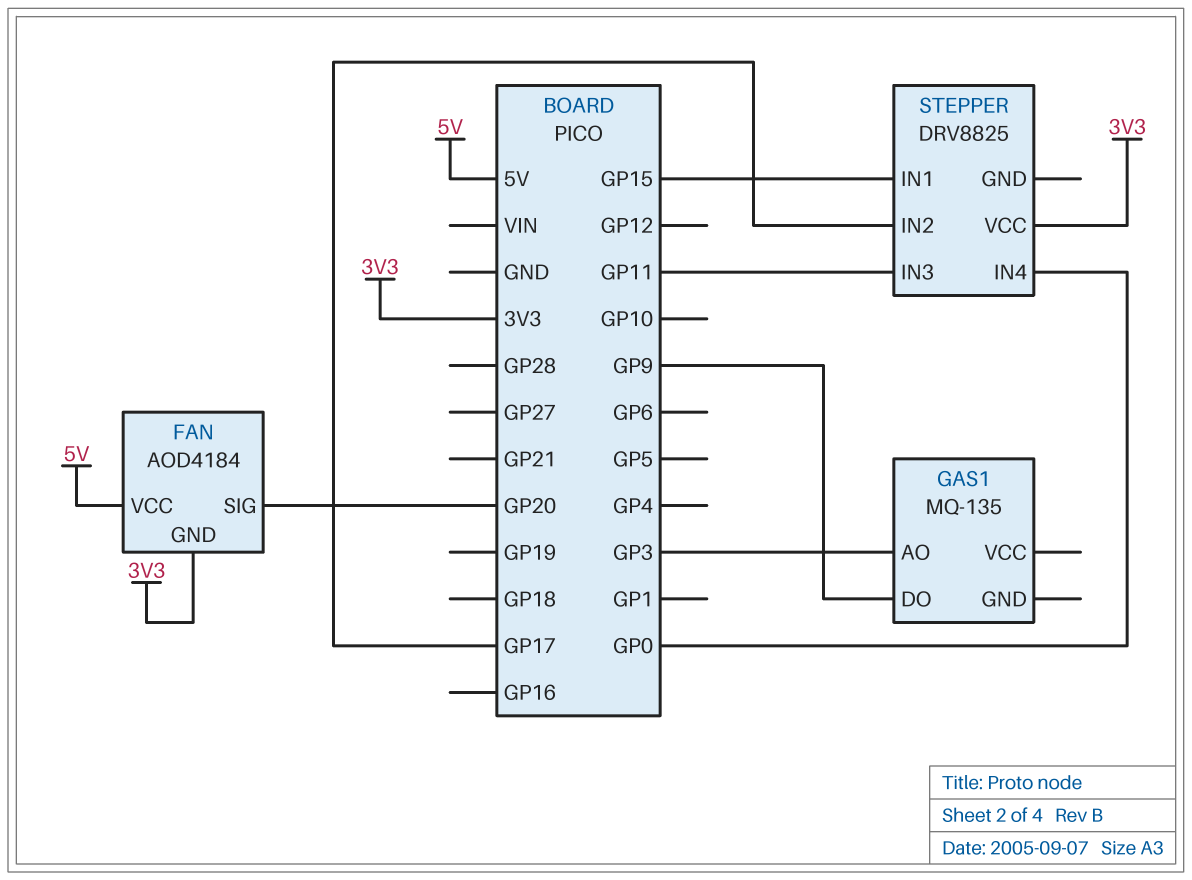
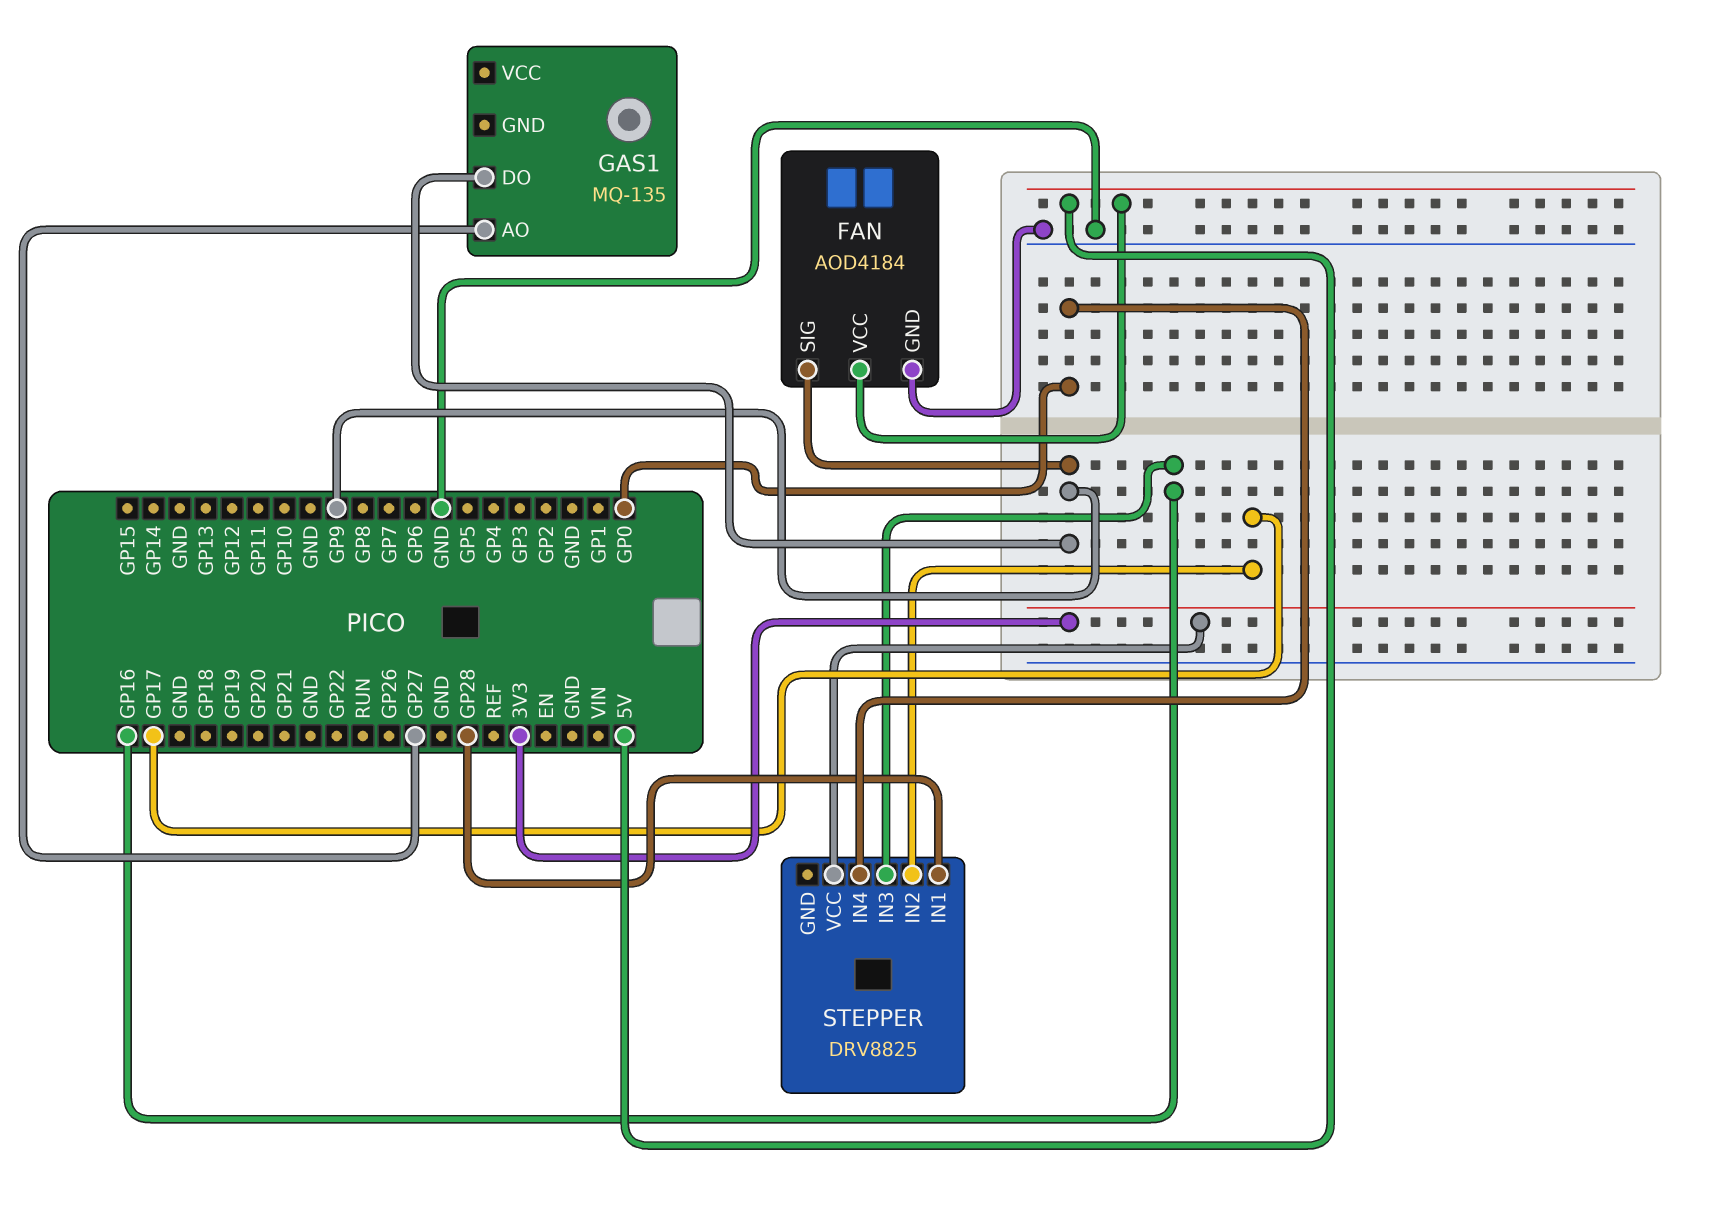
FAN pin GND: 3V3 -> GND
FAN pin SIG: GP20 -> GP9
GAS1 pin AO: GP3 -> GP27
STEPPER pin IN1: GP15 -> GP28
STEPPER pin IN3: GP11 -> GP16

